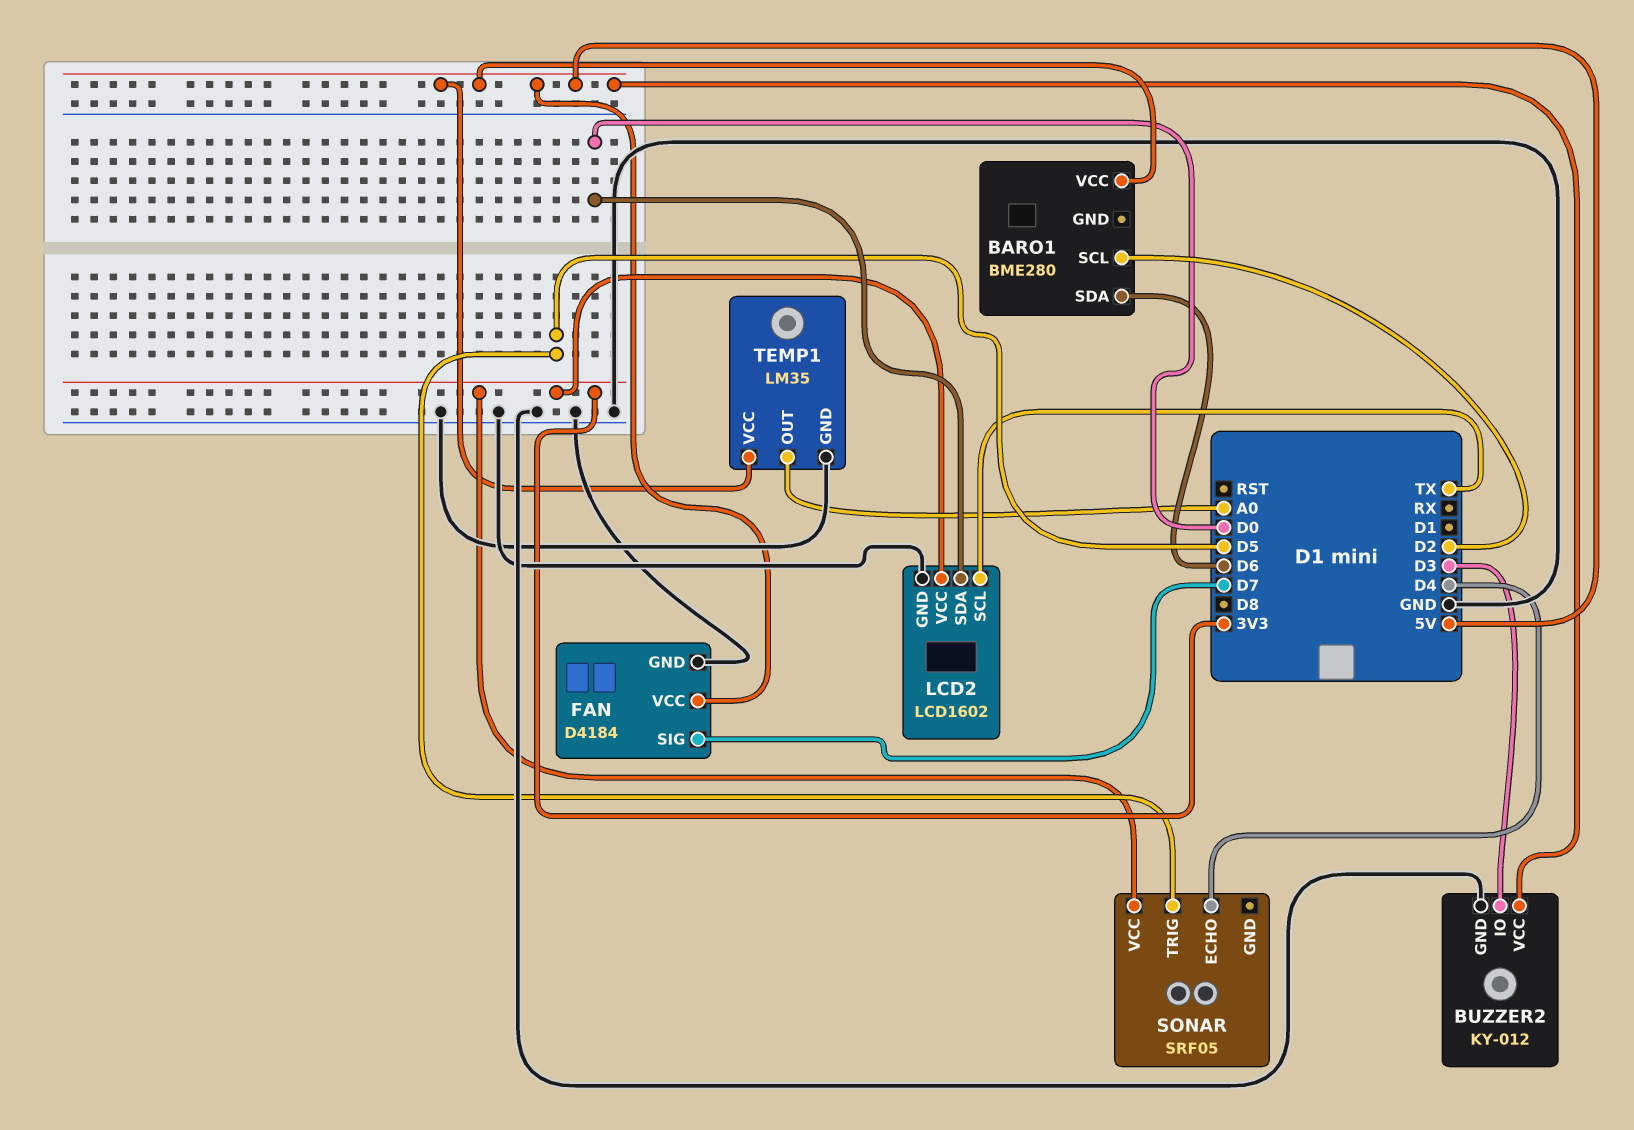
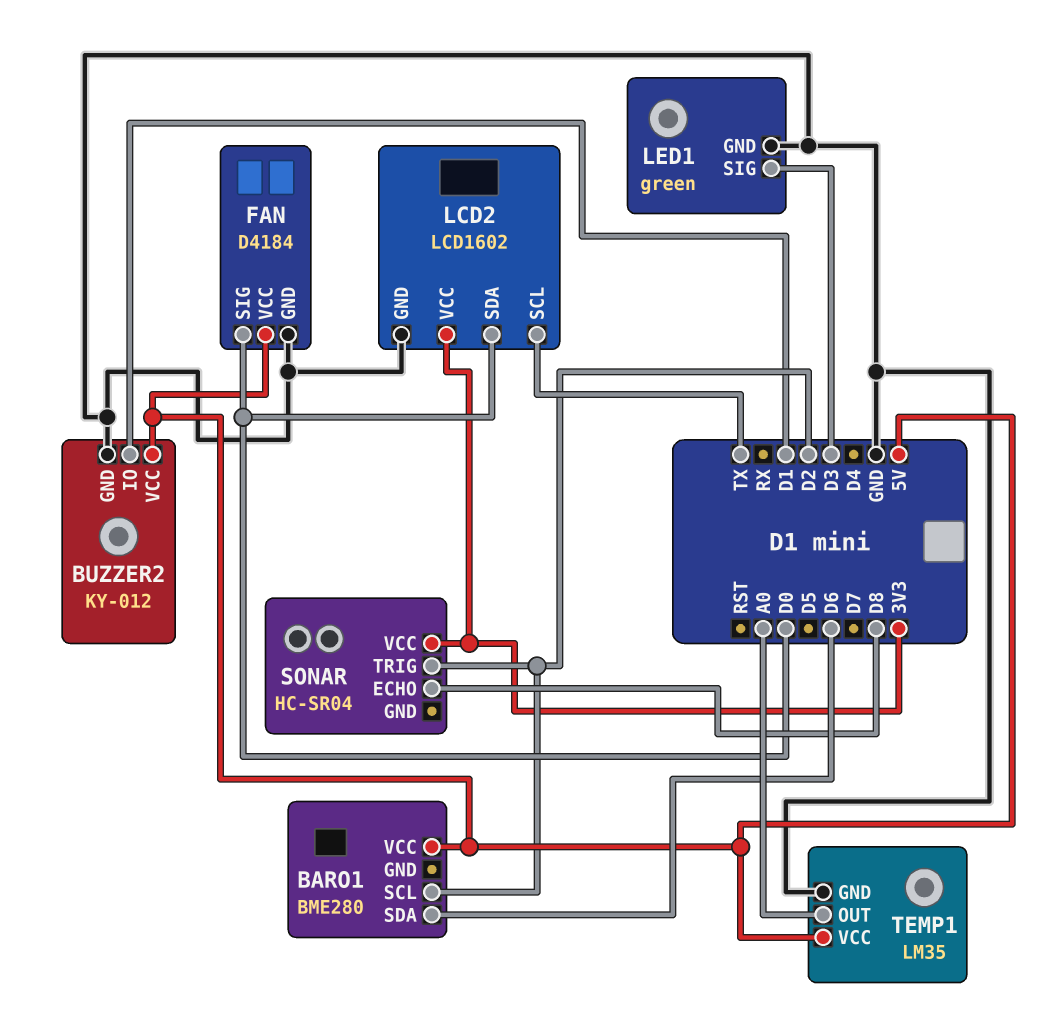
BUZZER2 pin IO: D3 -> D1
FAN pin SIG: D7 -> D0
LED1: none -> green
LED1 pin GND: none -> GND
LED1 pin SIG: none -> D3
SONAR: SRF05 -> HC-SR04
SONAR pin ECHO: D4 -> D8
SONAR pin TRIG: D5 -> D2

